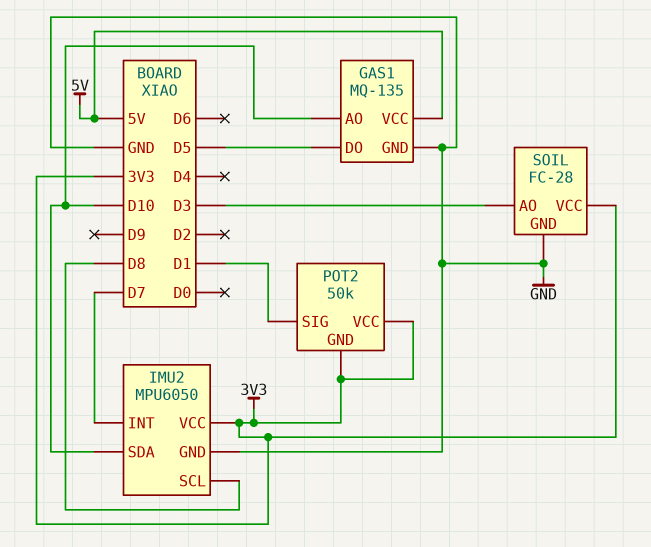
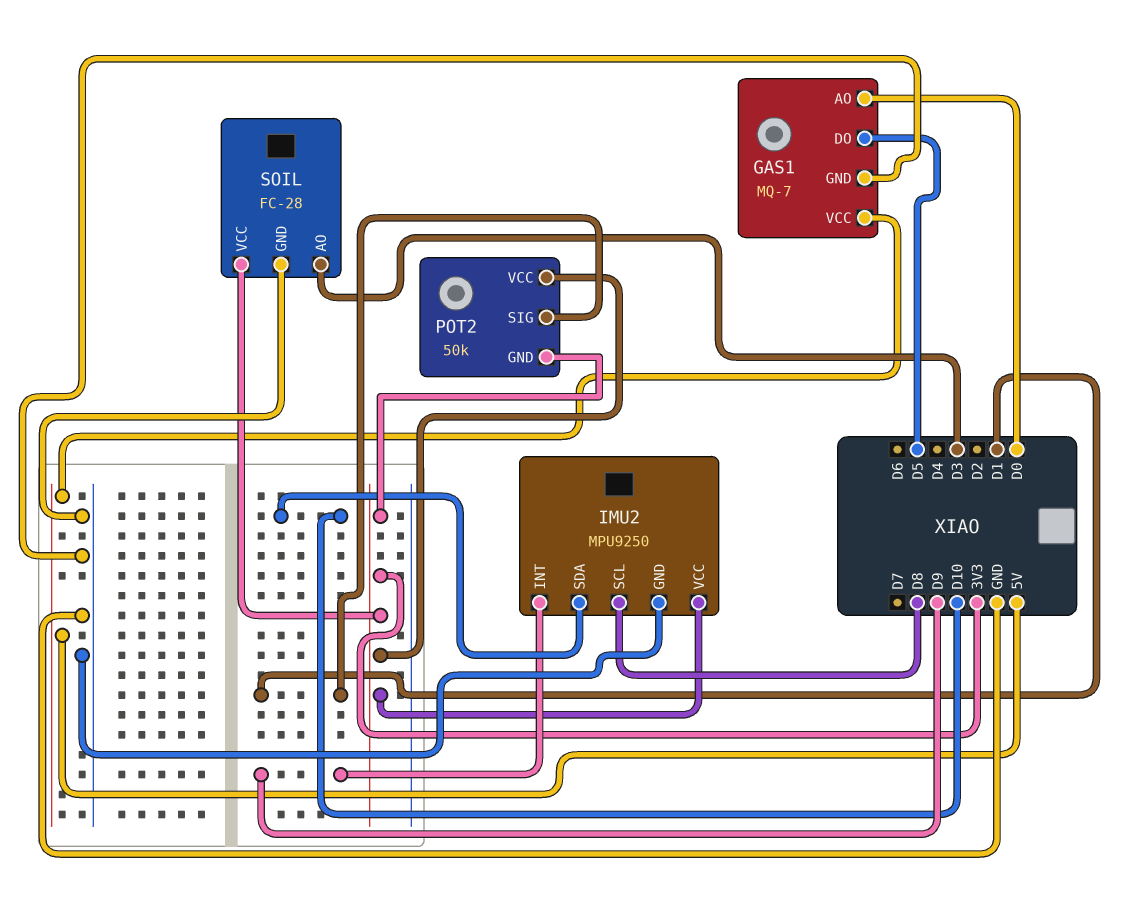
GAS1: MQ-135 -> MQ-7
GAS1 pin AO: D10 -> D0
IMU2: MPU6050 -> MPU9250
IMU2 pin INT: D7 -> D9

